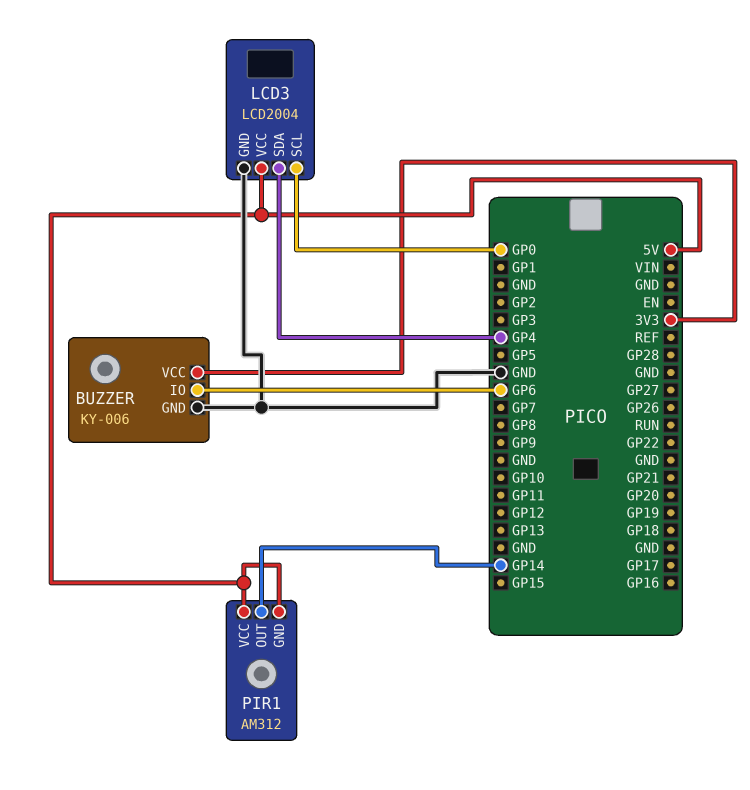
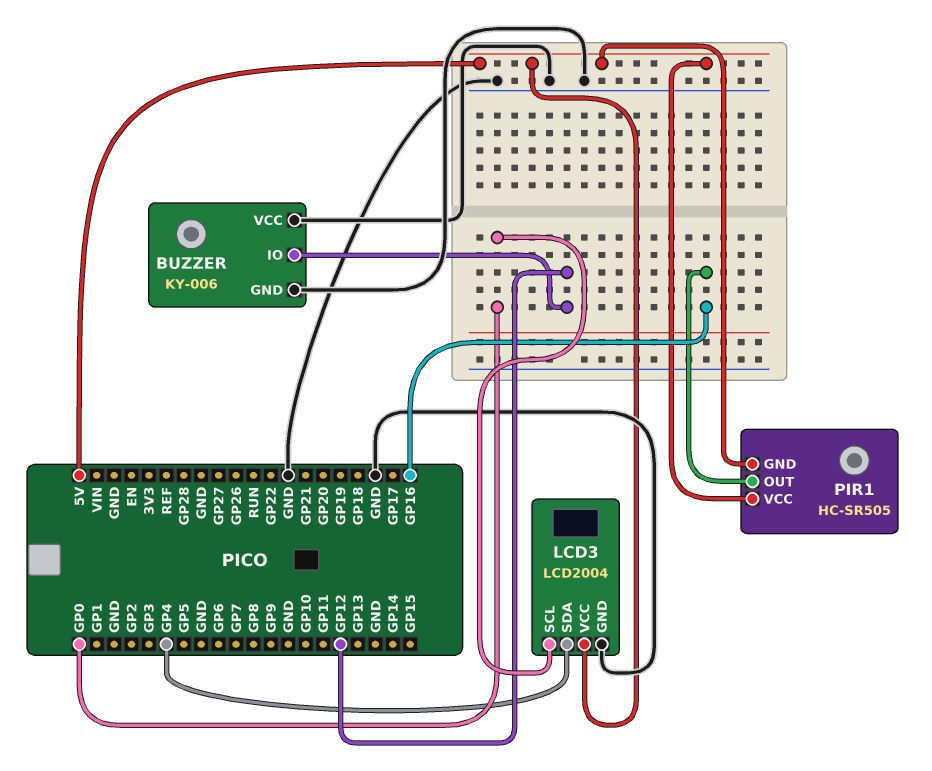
BUZZER pin IO: GP6 -> GP12
BUZZER pin VCC: 3V3 -> GND
PIR1: AM312 -> HC-SR505
PIR1 pin OUT: GP14 -> GP16

